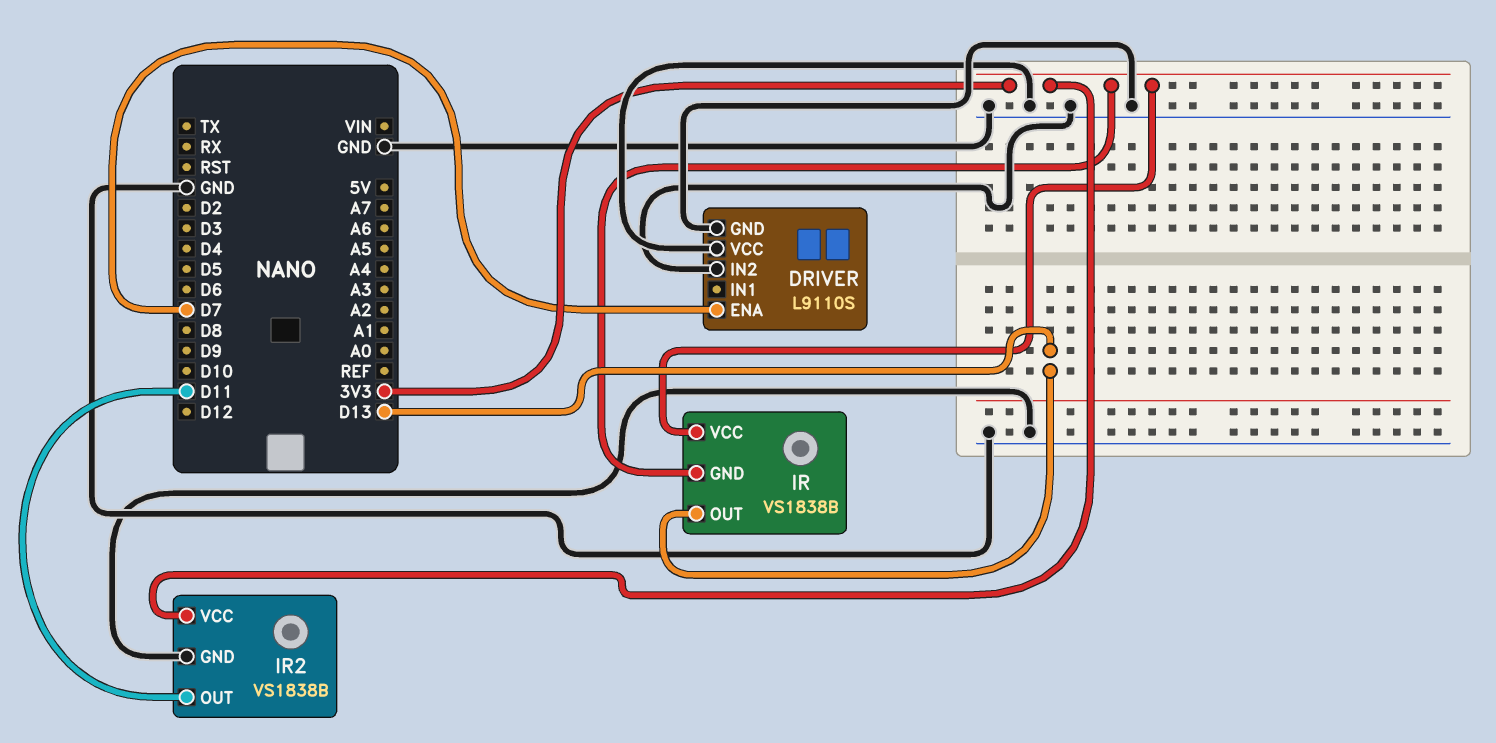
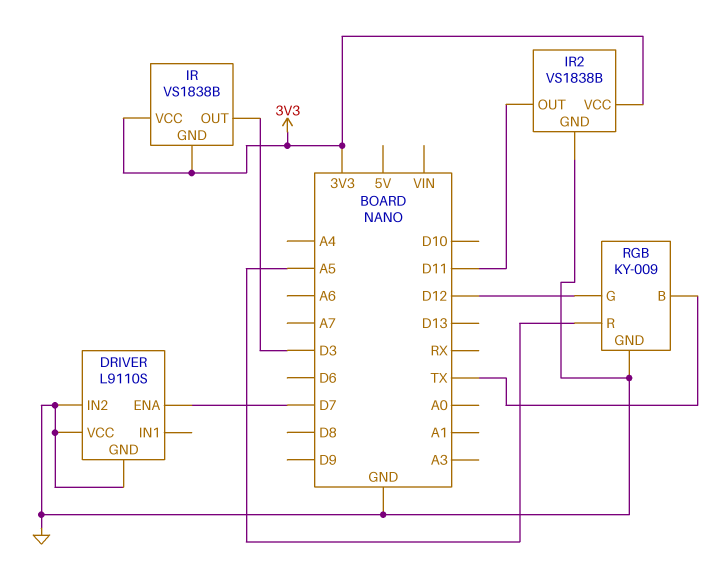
IR pin OUT: D13 -> D3
RGB: none -> KY-009
RGB pin B: none -> TX
RGB pin G: none -> D12
RGB pin GND: none -> GND
RGB pin R: none -> A5

